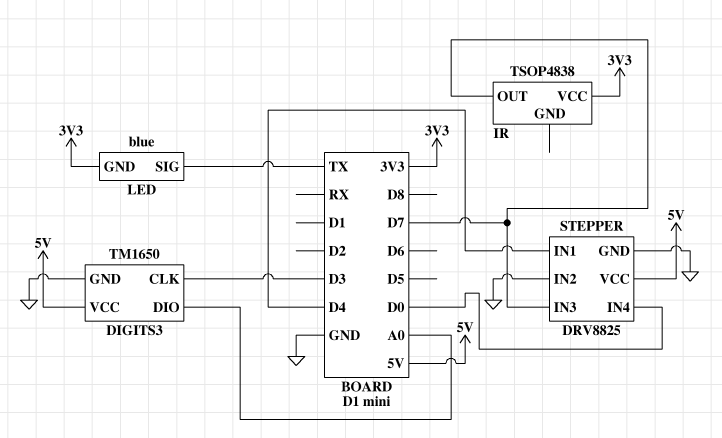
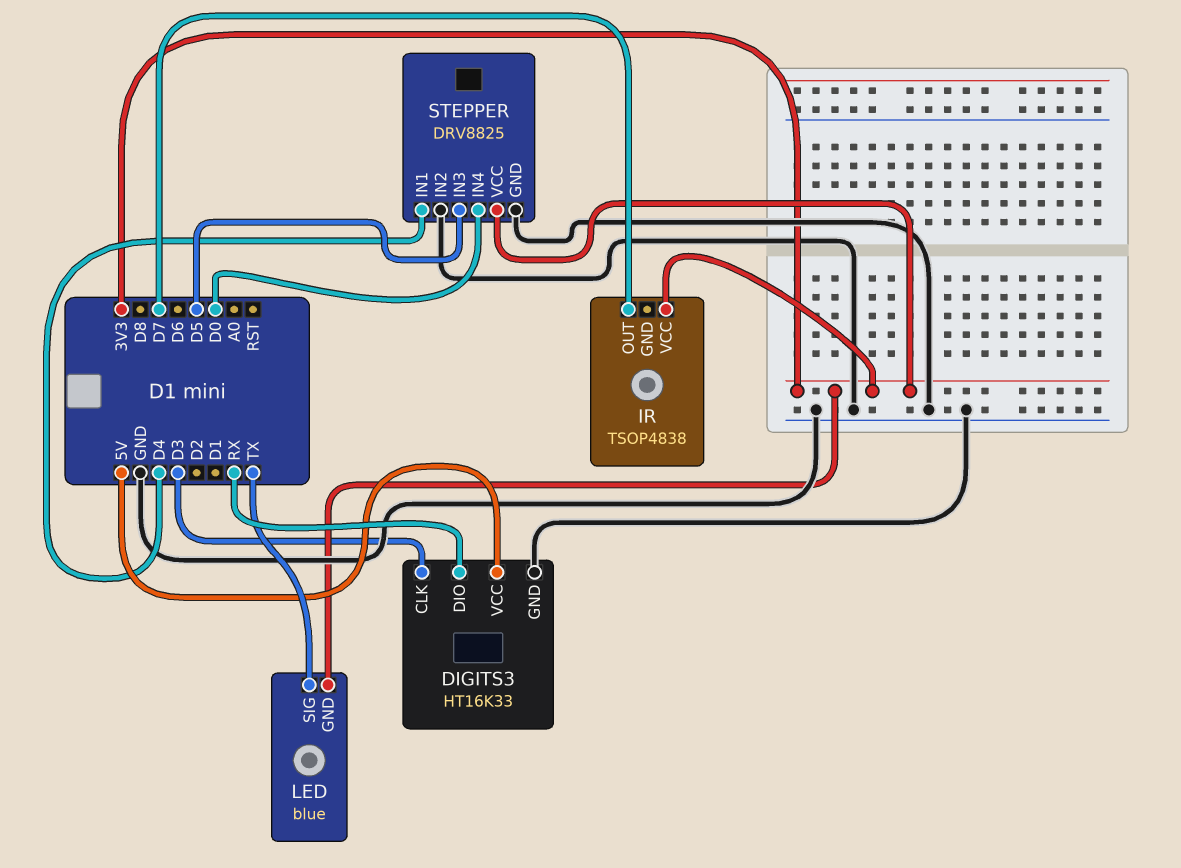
DIGITS3: TM1650 -> HT16K33
DIGITS3 pin DIO: A0 -> RX
STEPPER pin IN3: D7 -> D5
STEPPER pin VCC: 5V -> 3V3

